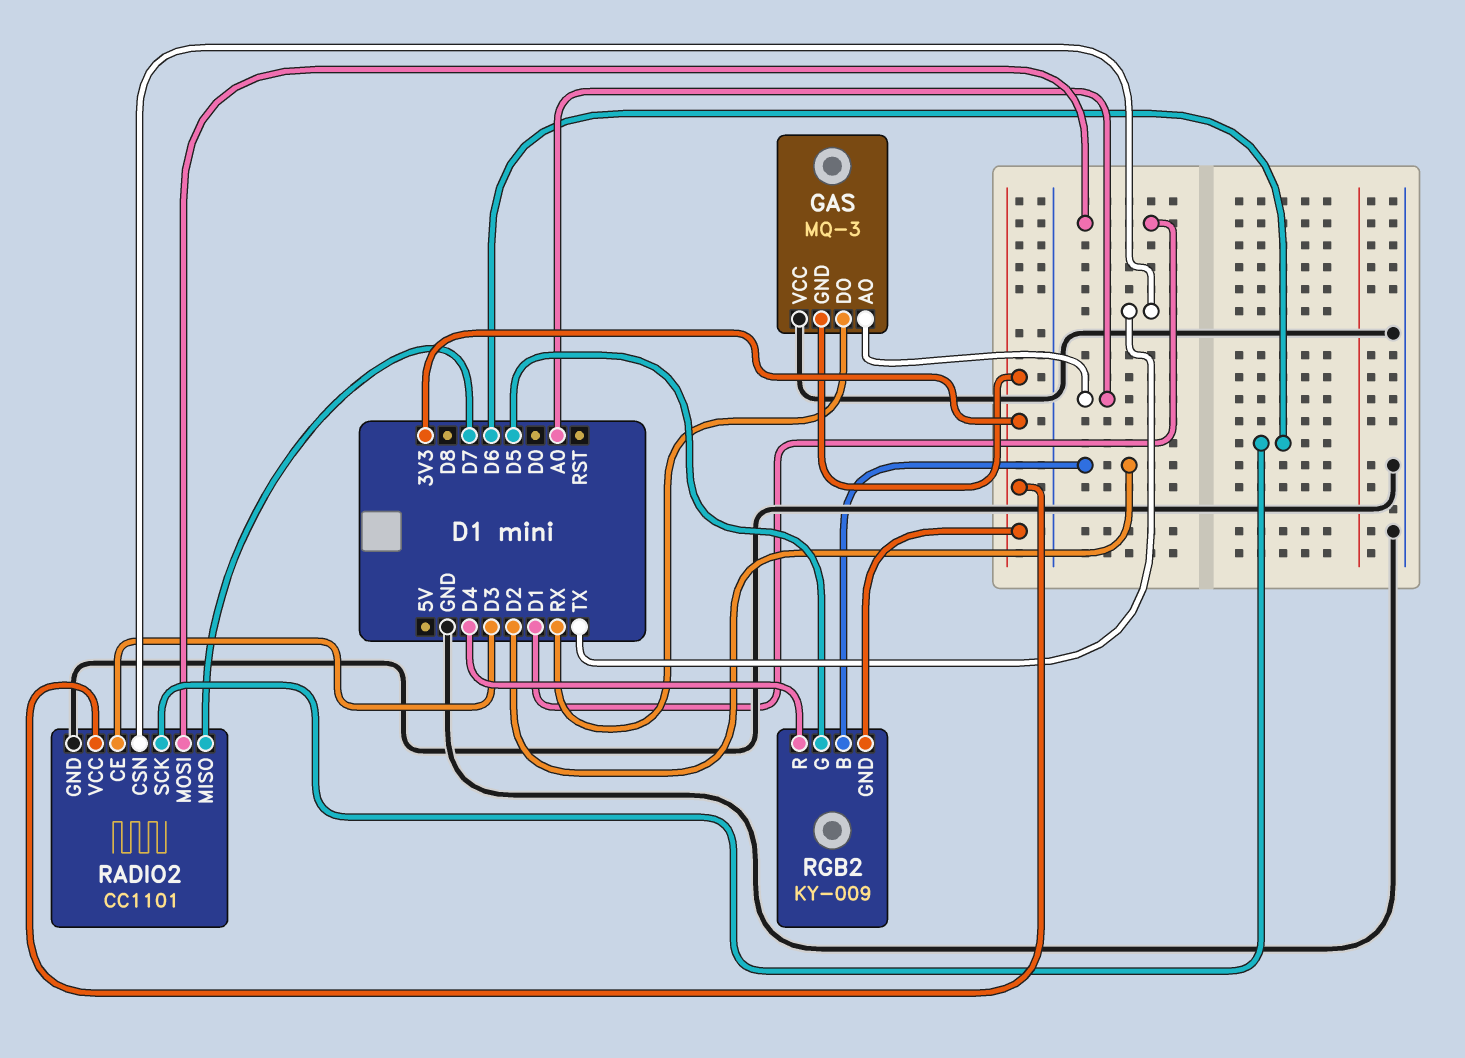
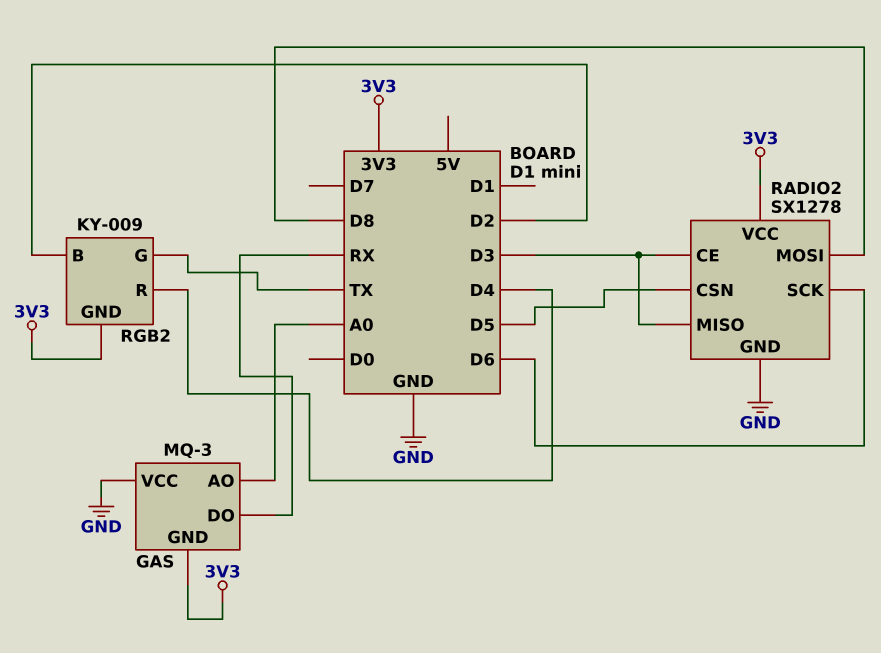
RADIO2: CC1101 -> SX1278
RADIO2 pin CSN: TX -> D5
RADIO2 pin MISO: D7 -> D3
RADIO2 pin MOSI: D1 -> D8
RGB2 pin G: D5 -> TX

